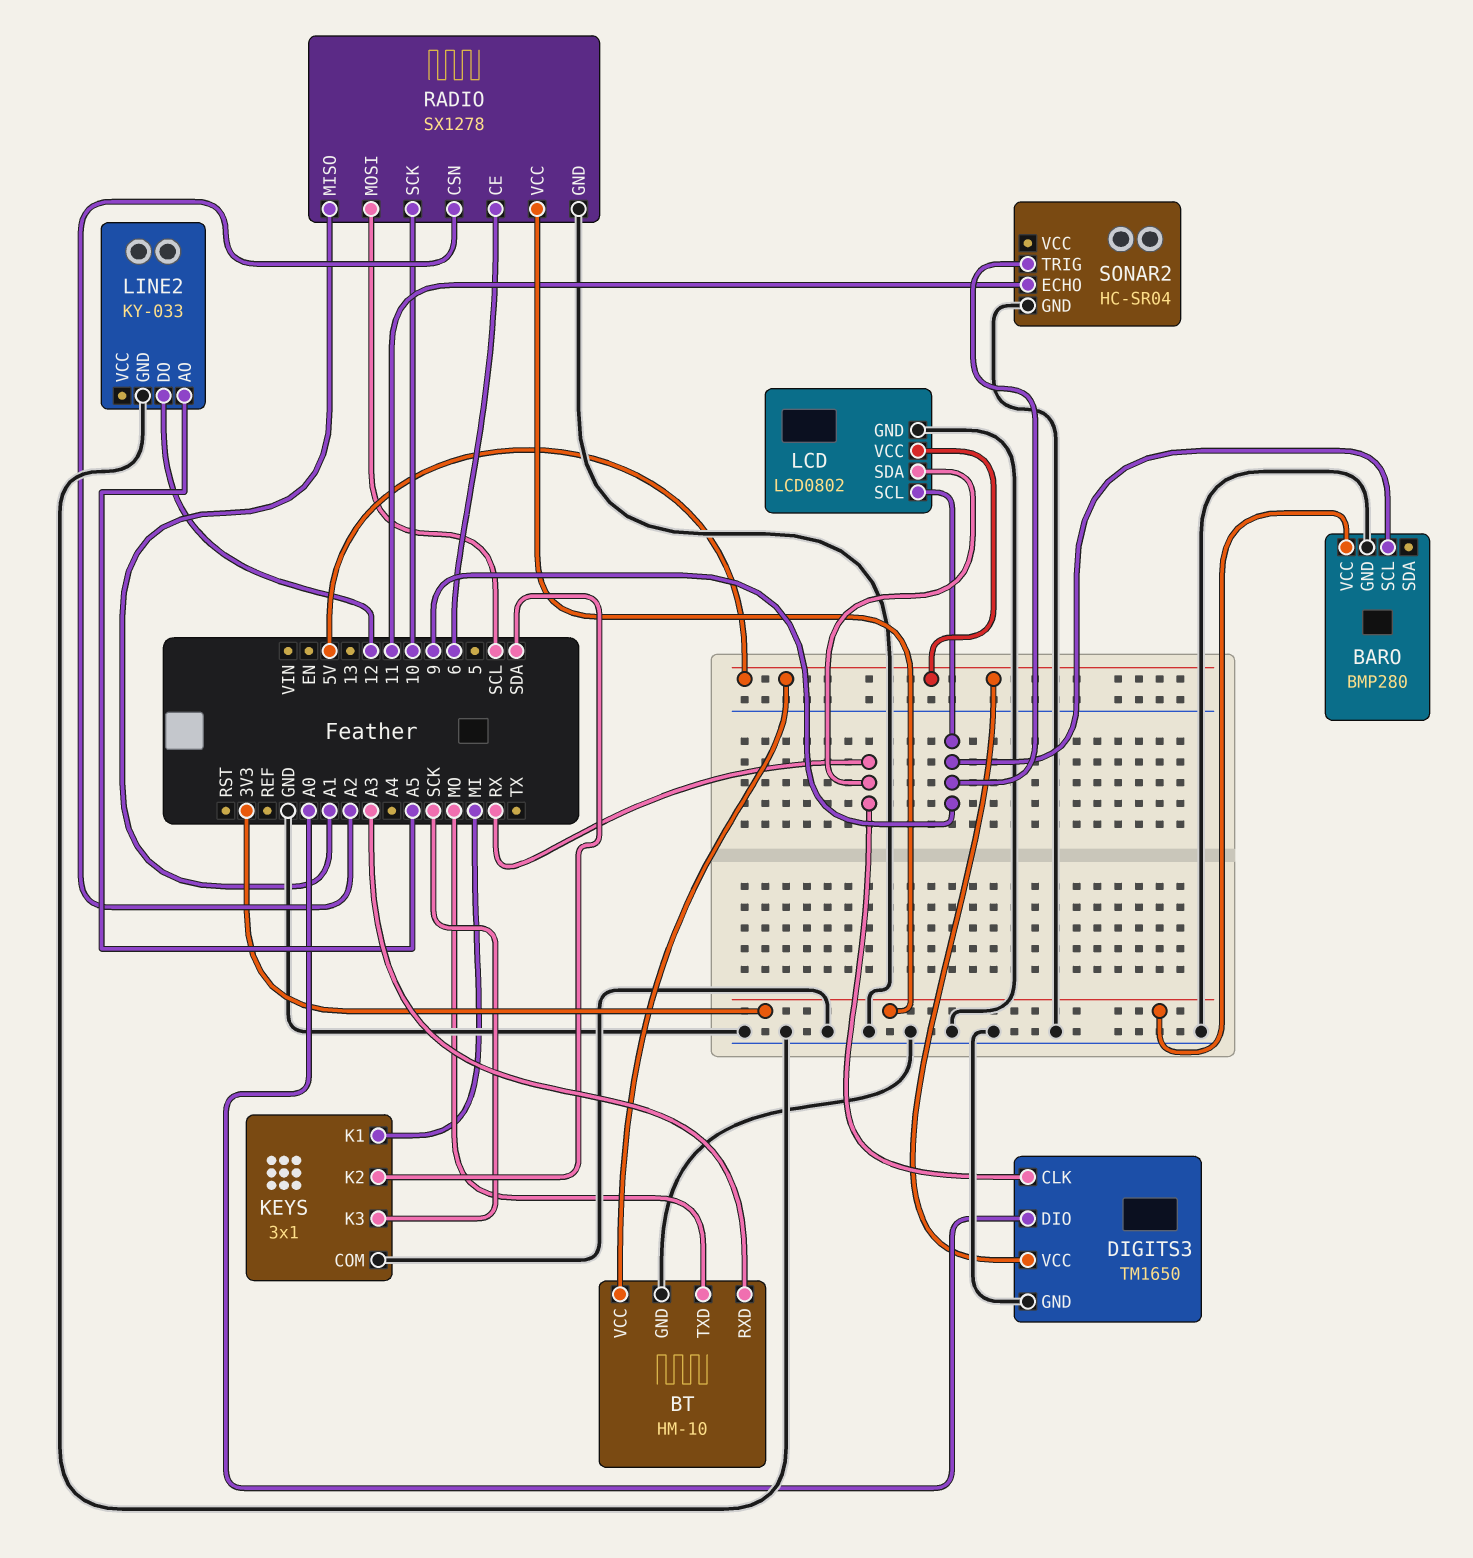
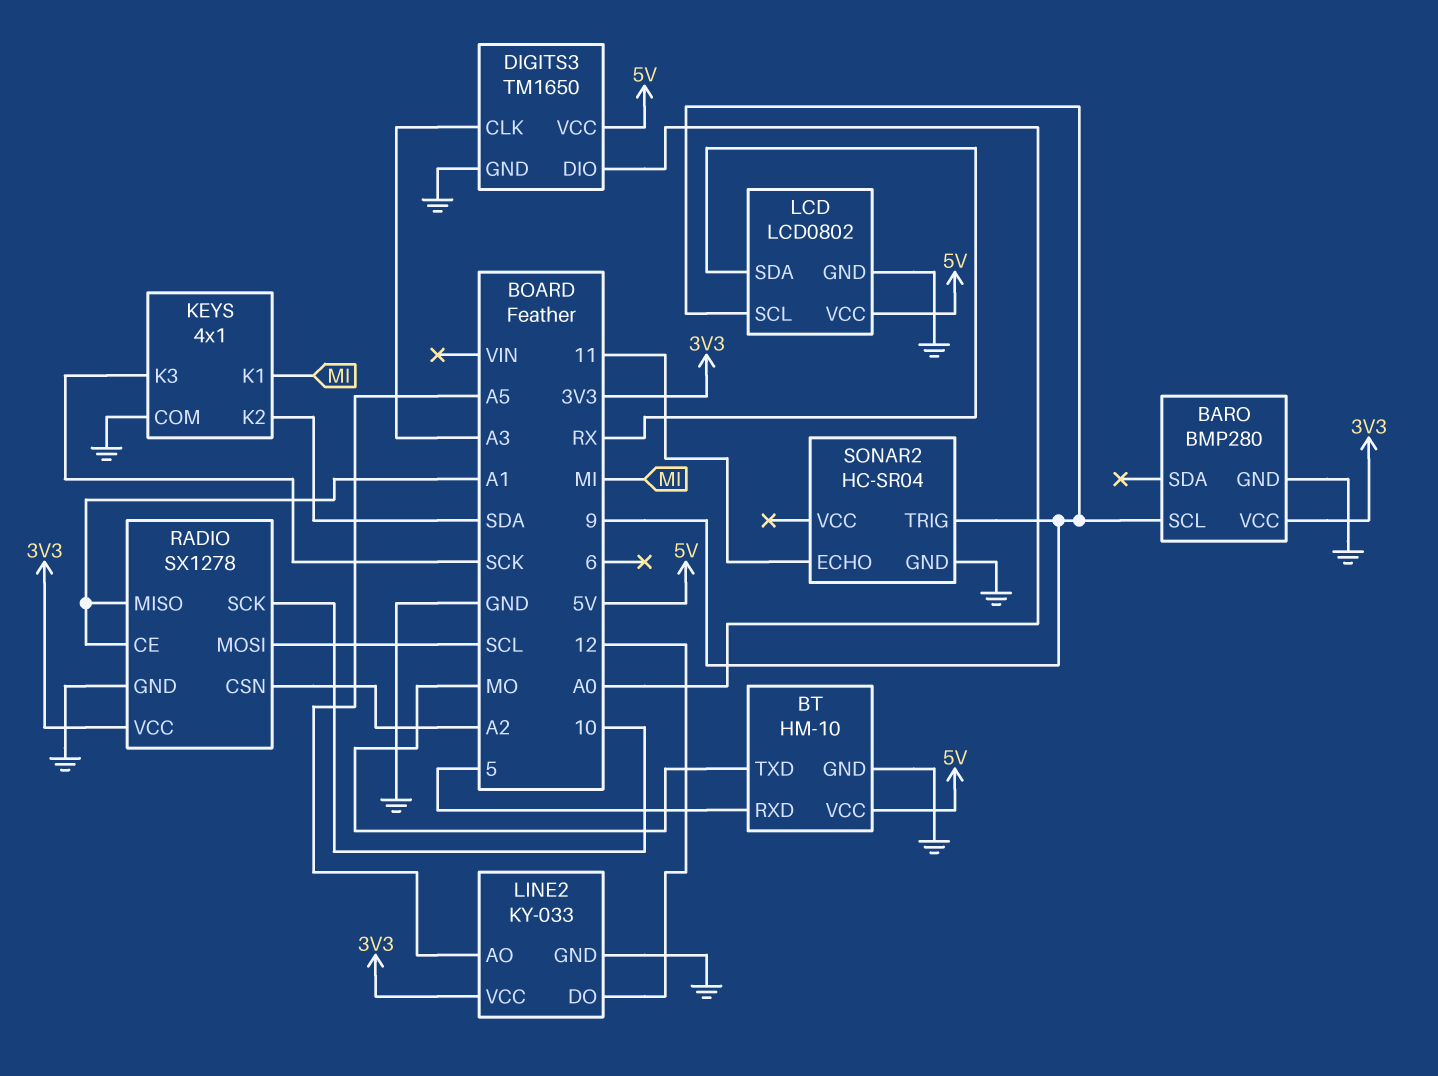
BT pin RXD: A3 -> 5
DIGITS3 pin CLK: RX -> A3
KEYS: 3x1 -> 4x1
LINE2 pin VCC: none -> 3V3
RADIO pin CE: 6 -> A1

